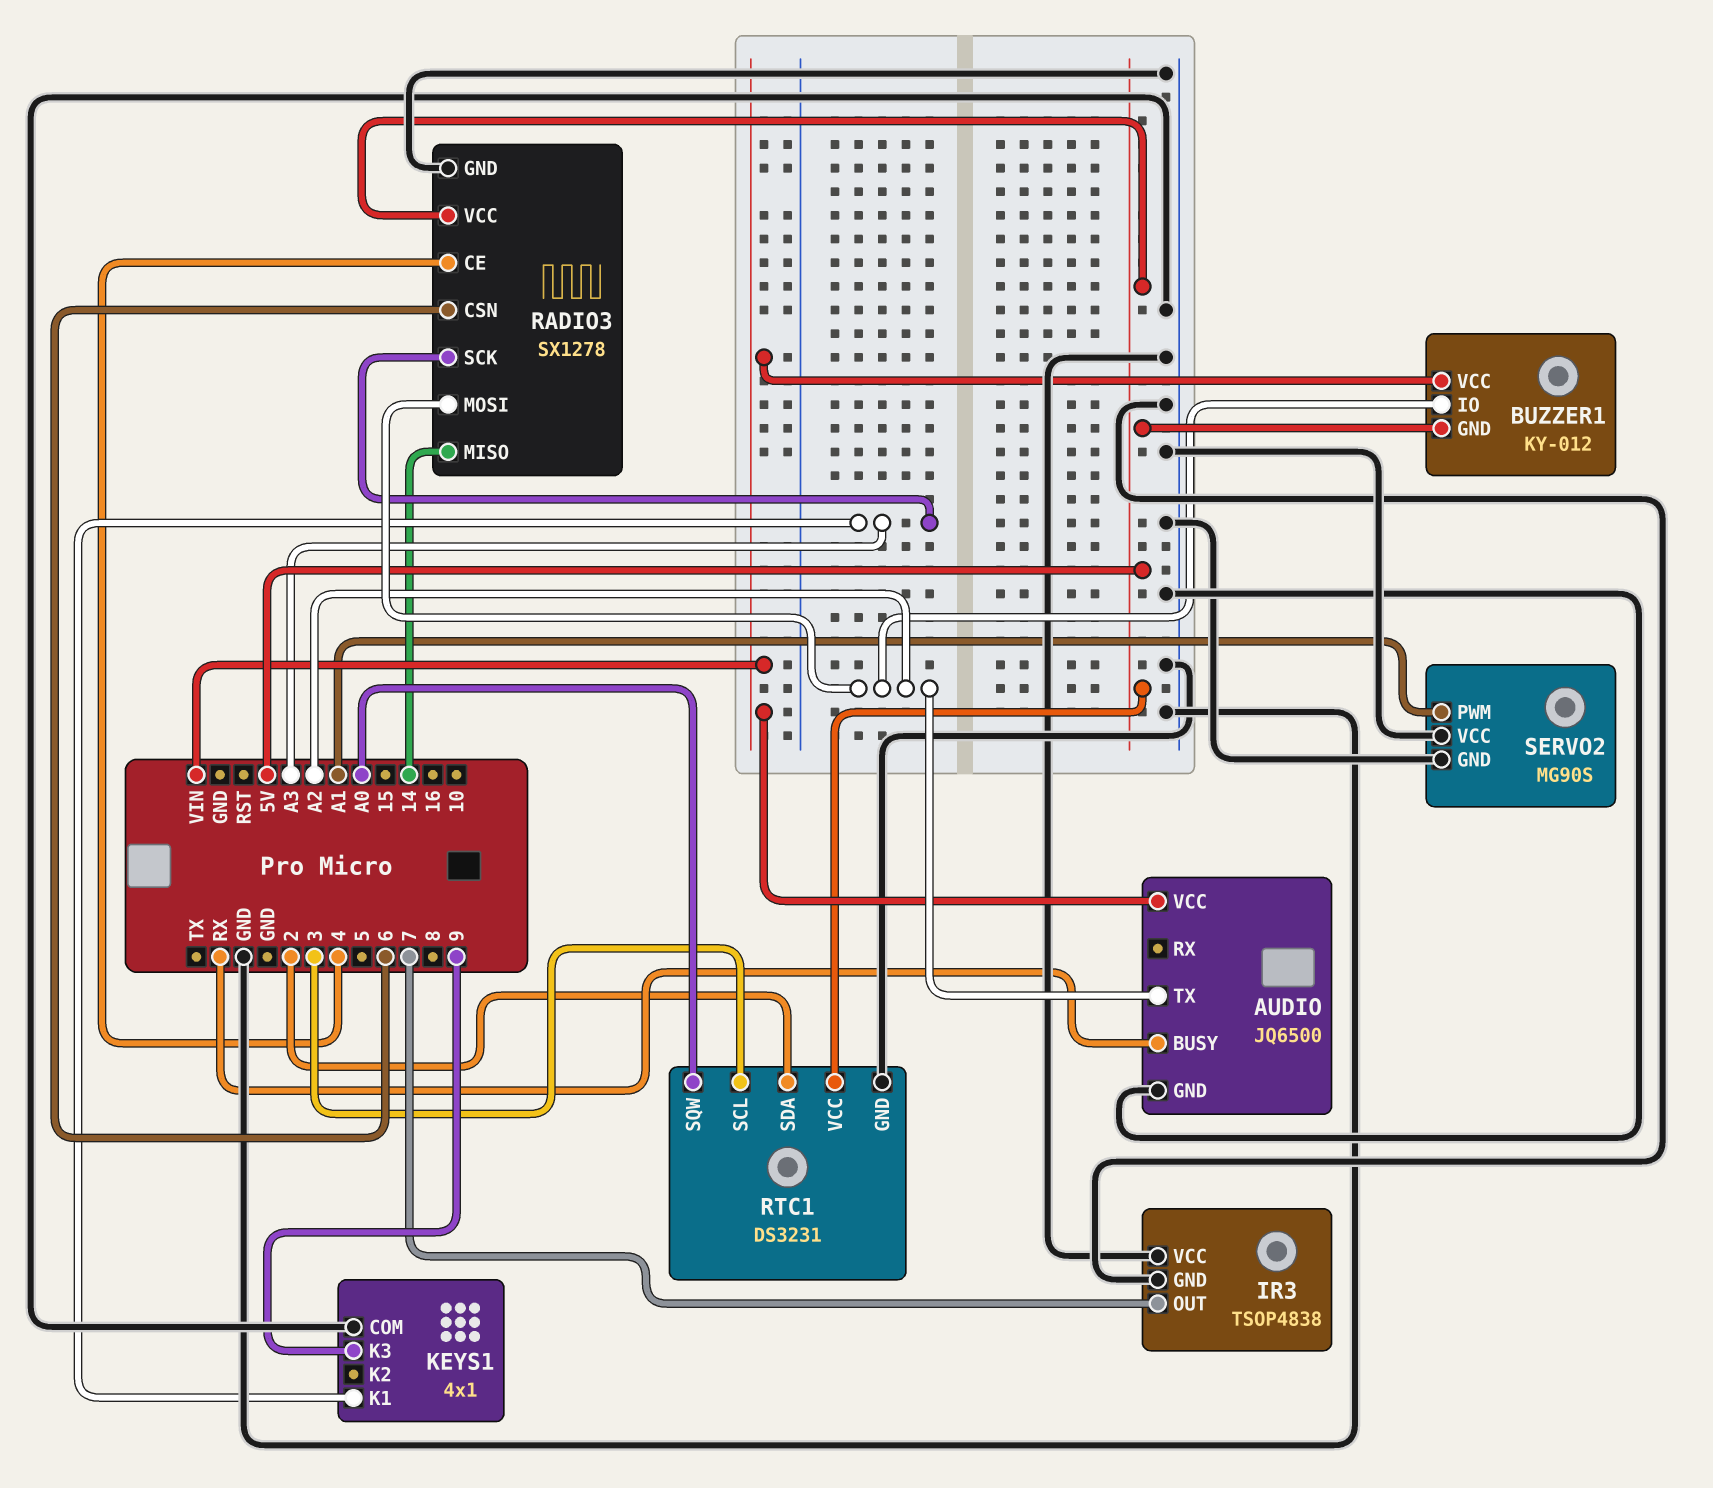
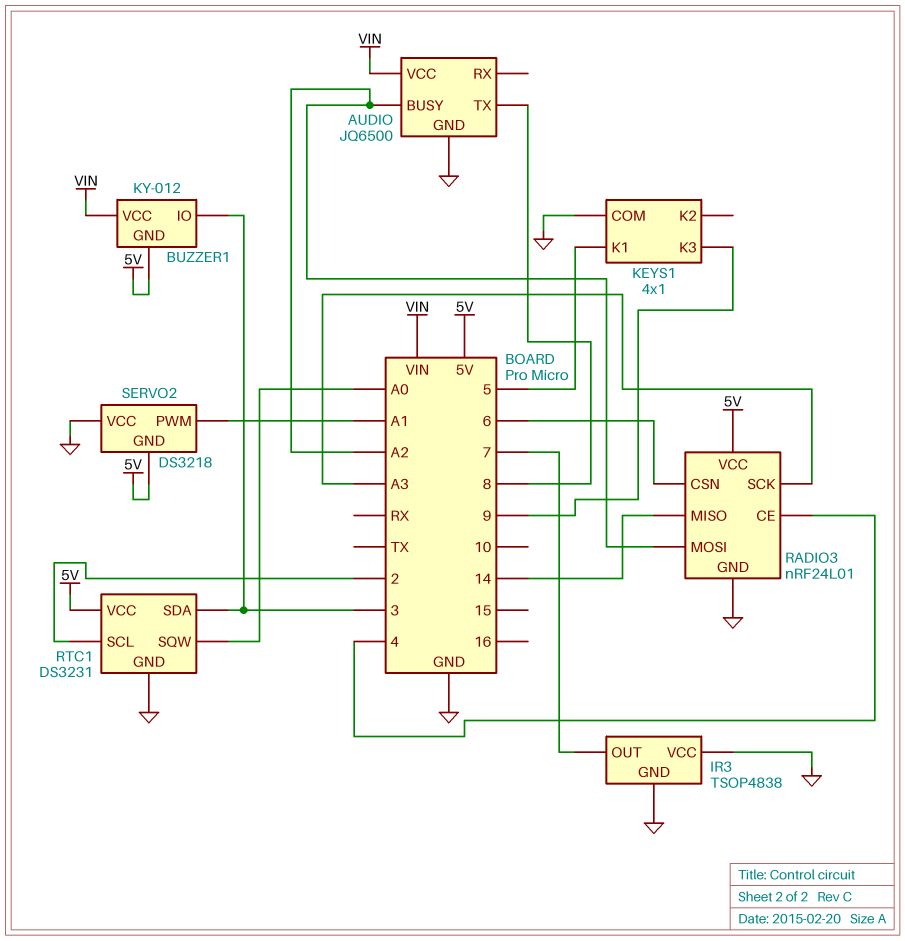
AUDIO pin BUSY: RX -> A2
AUDIO pin TX: A2 -> 8
BUZZER1 pin IO: A2 -> 3
KEYS1 pin K1: A3 -> 5
RADIO3: SX1278 -> nRF24L01
RTC1 pin SCL: 3 -> 2
RTC1 pin SDA: 2 -> 3
SERVO2: MG90S -> DS3218
SERVO2 pin GND: GND -> 5V

